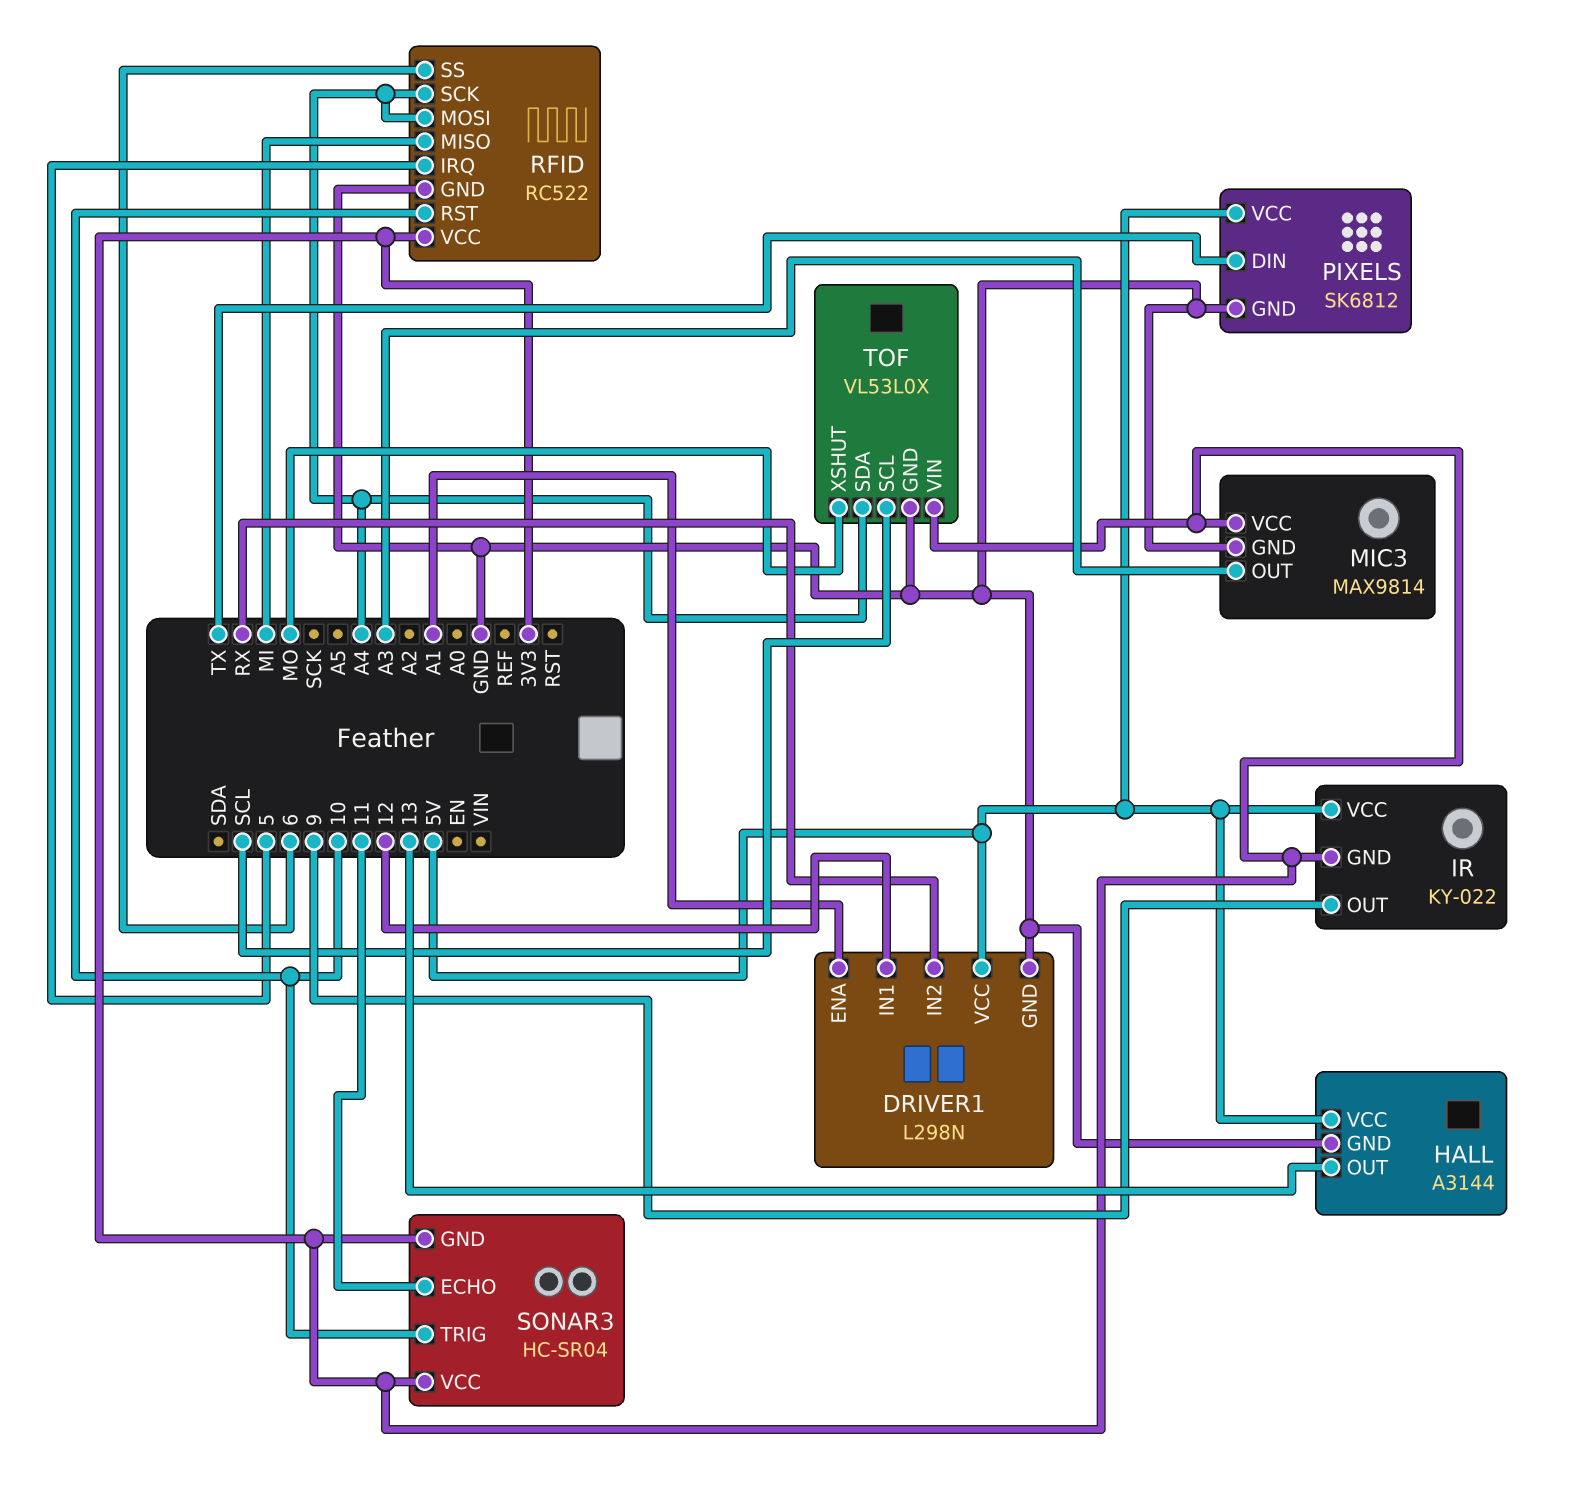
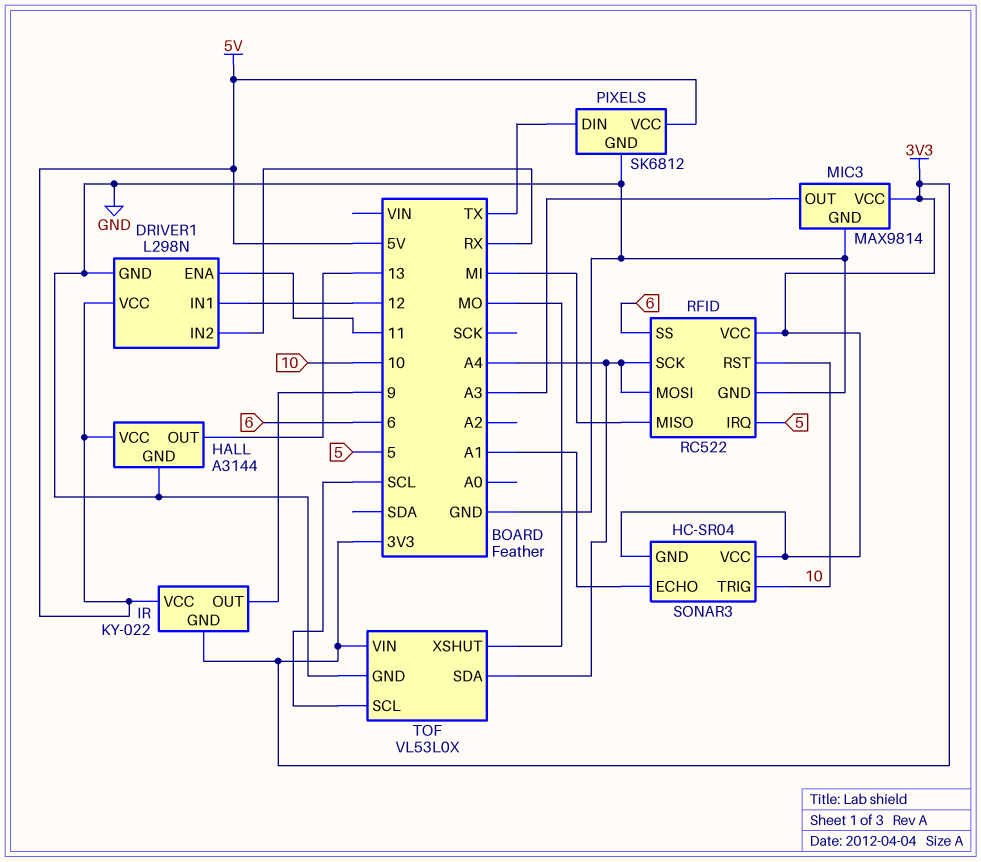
DRIVER1 pin ENA: A1 -> 11
SONAR3 pin ECHO: 11 -> A1

